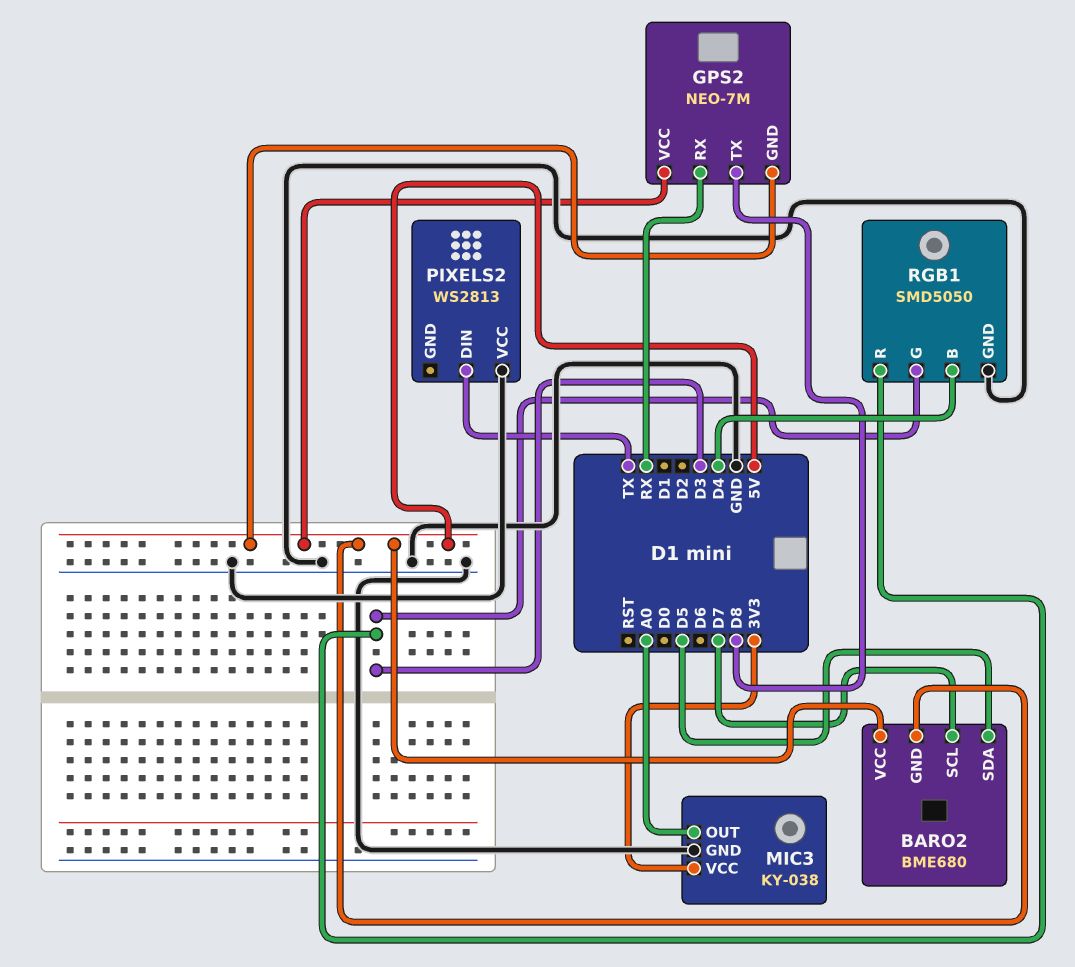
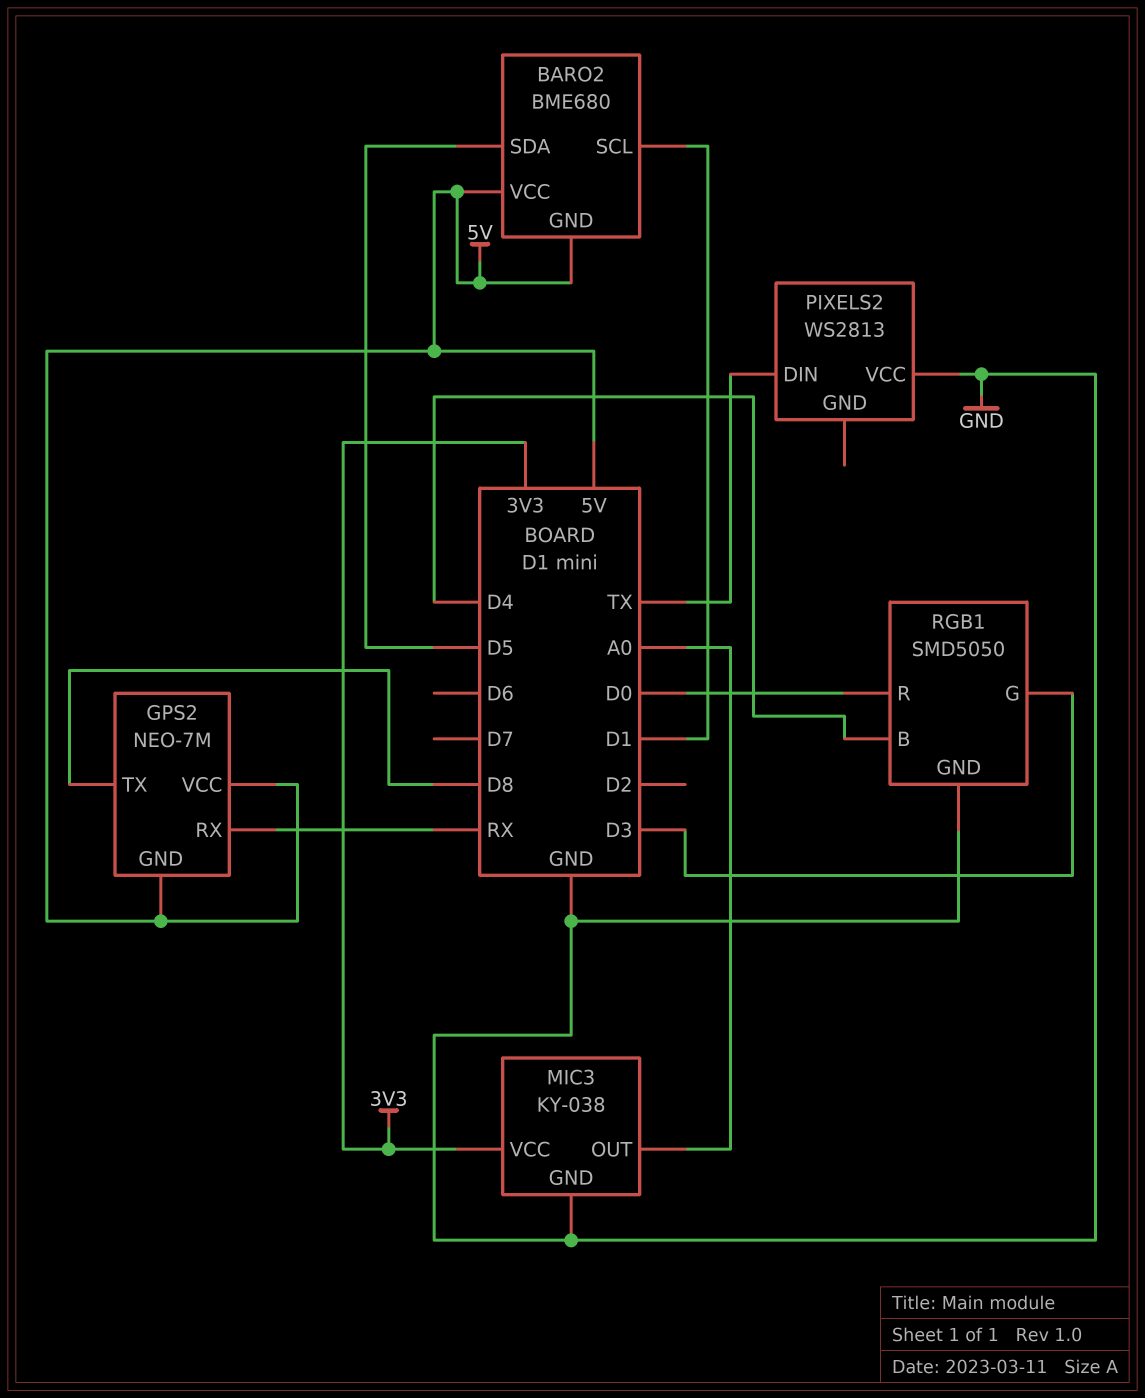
BARO2 pin SCL: D7 -> D1
RGB1 pin R: D3 -> D0

